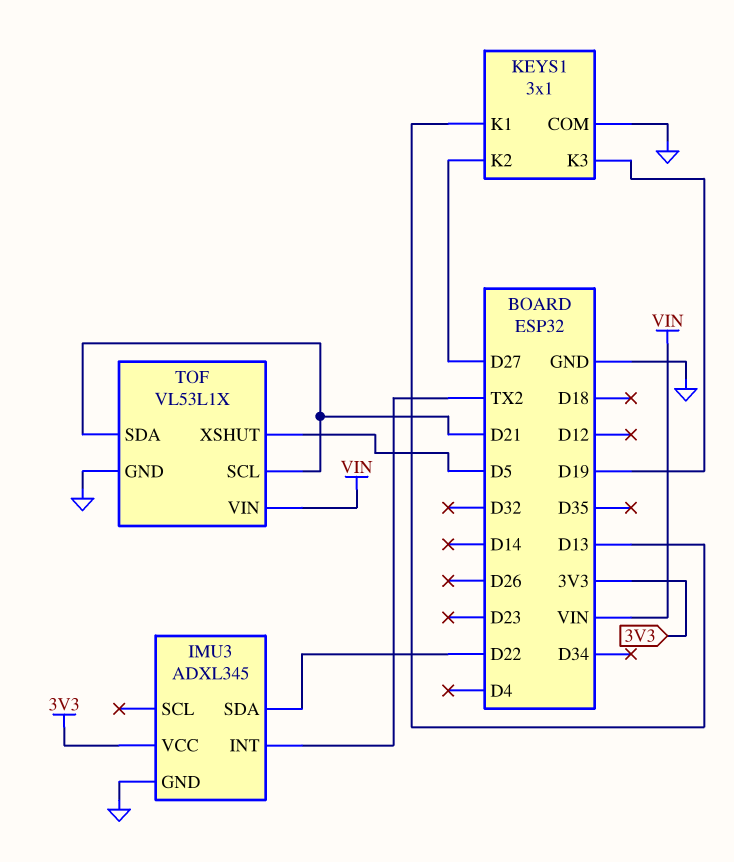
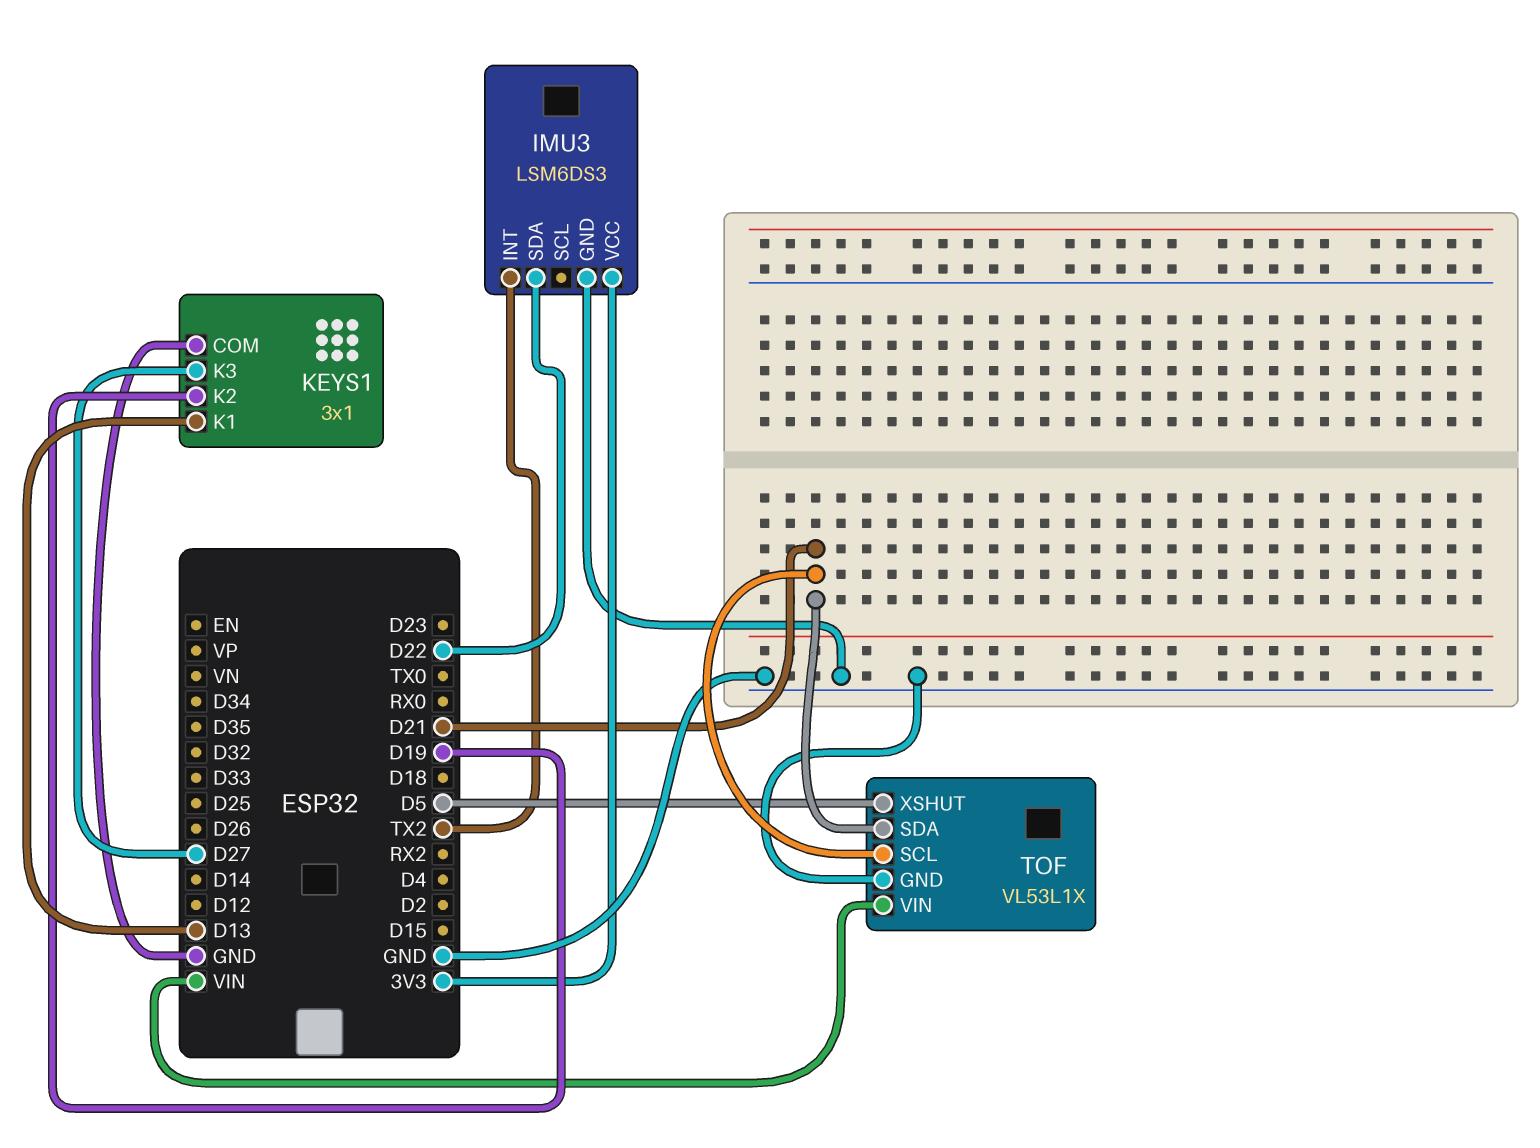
IMU3: ADXL345 -> LSM6DS3
KEYS1 pin K2: D27 -> D19
KEYS1 pin K3: D19 -> D27

